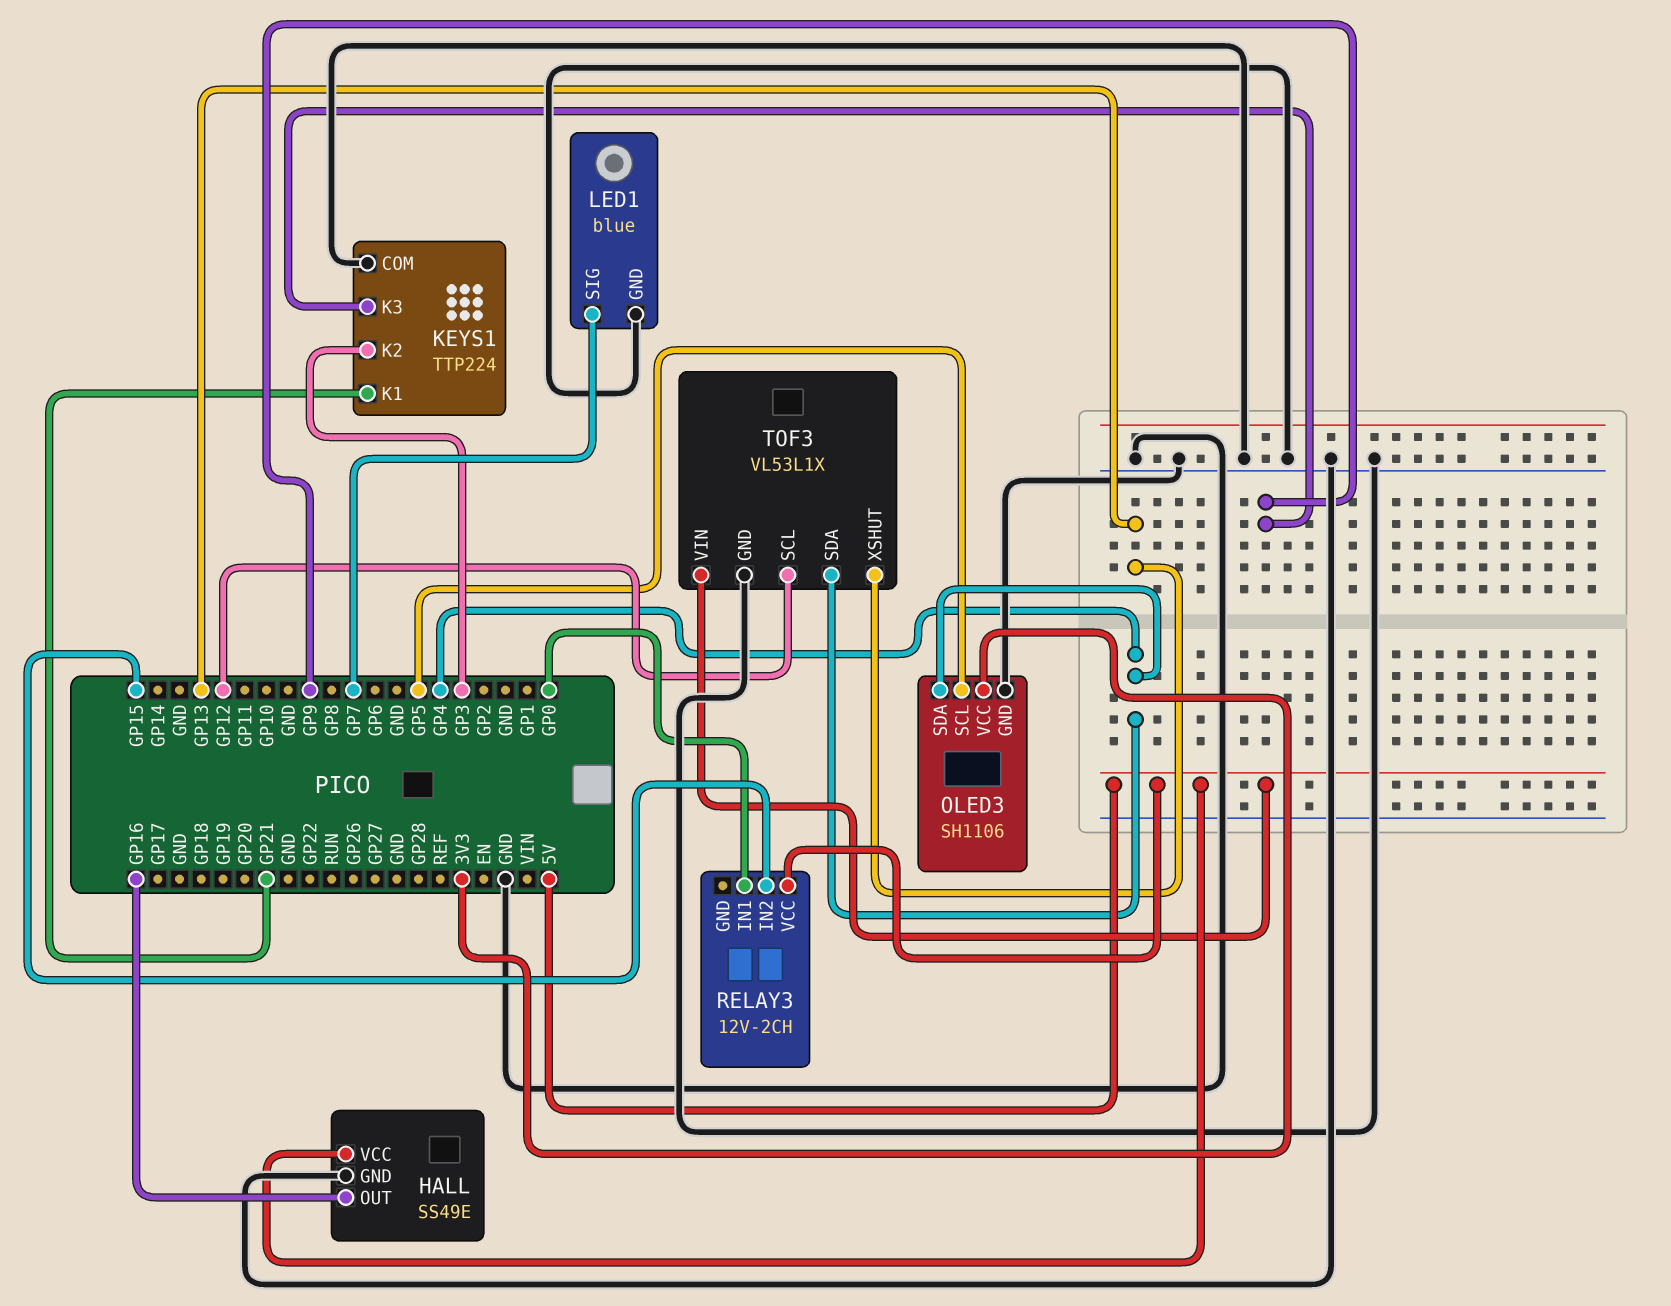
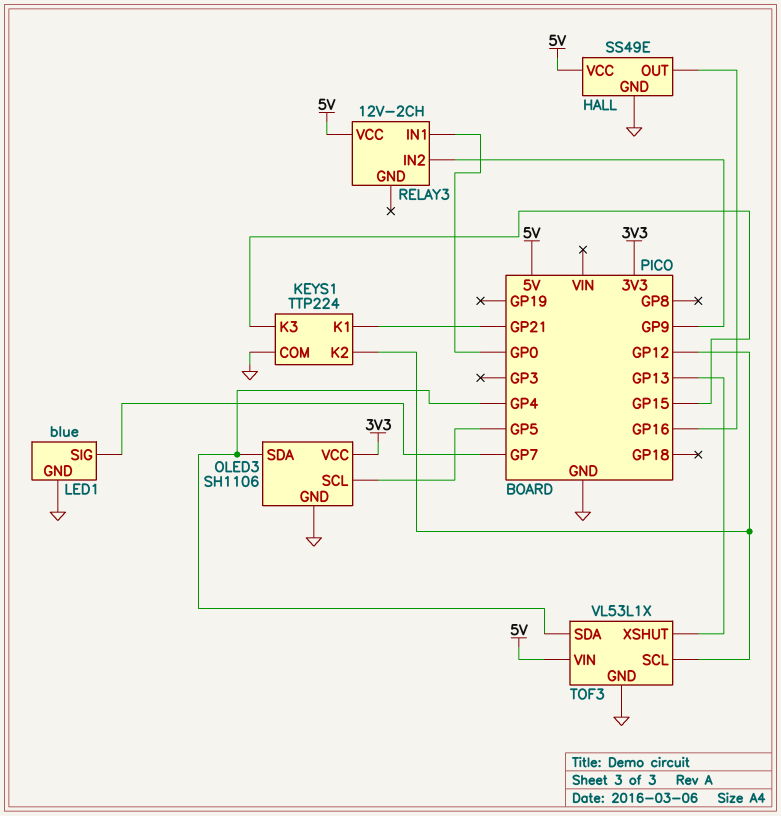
KEYS1 pin K2: GP3 -> GP12
KEYS1 pin K3: GP9 -> GP15
RELAY3 pin IN2: GP15 -> GP9

